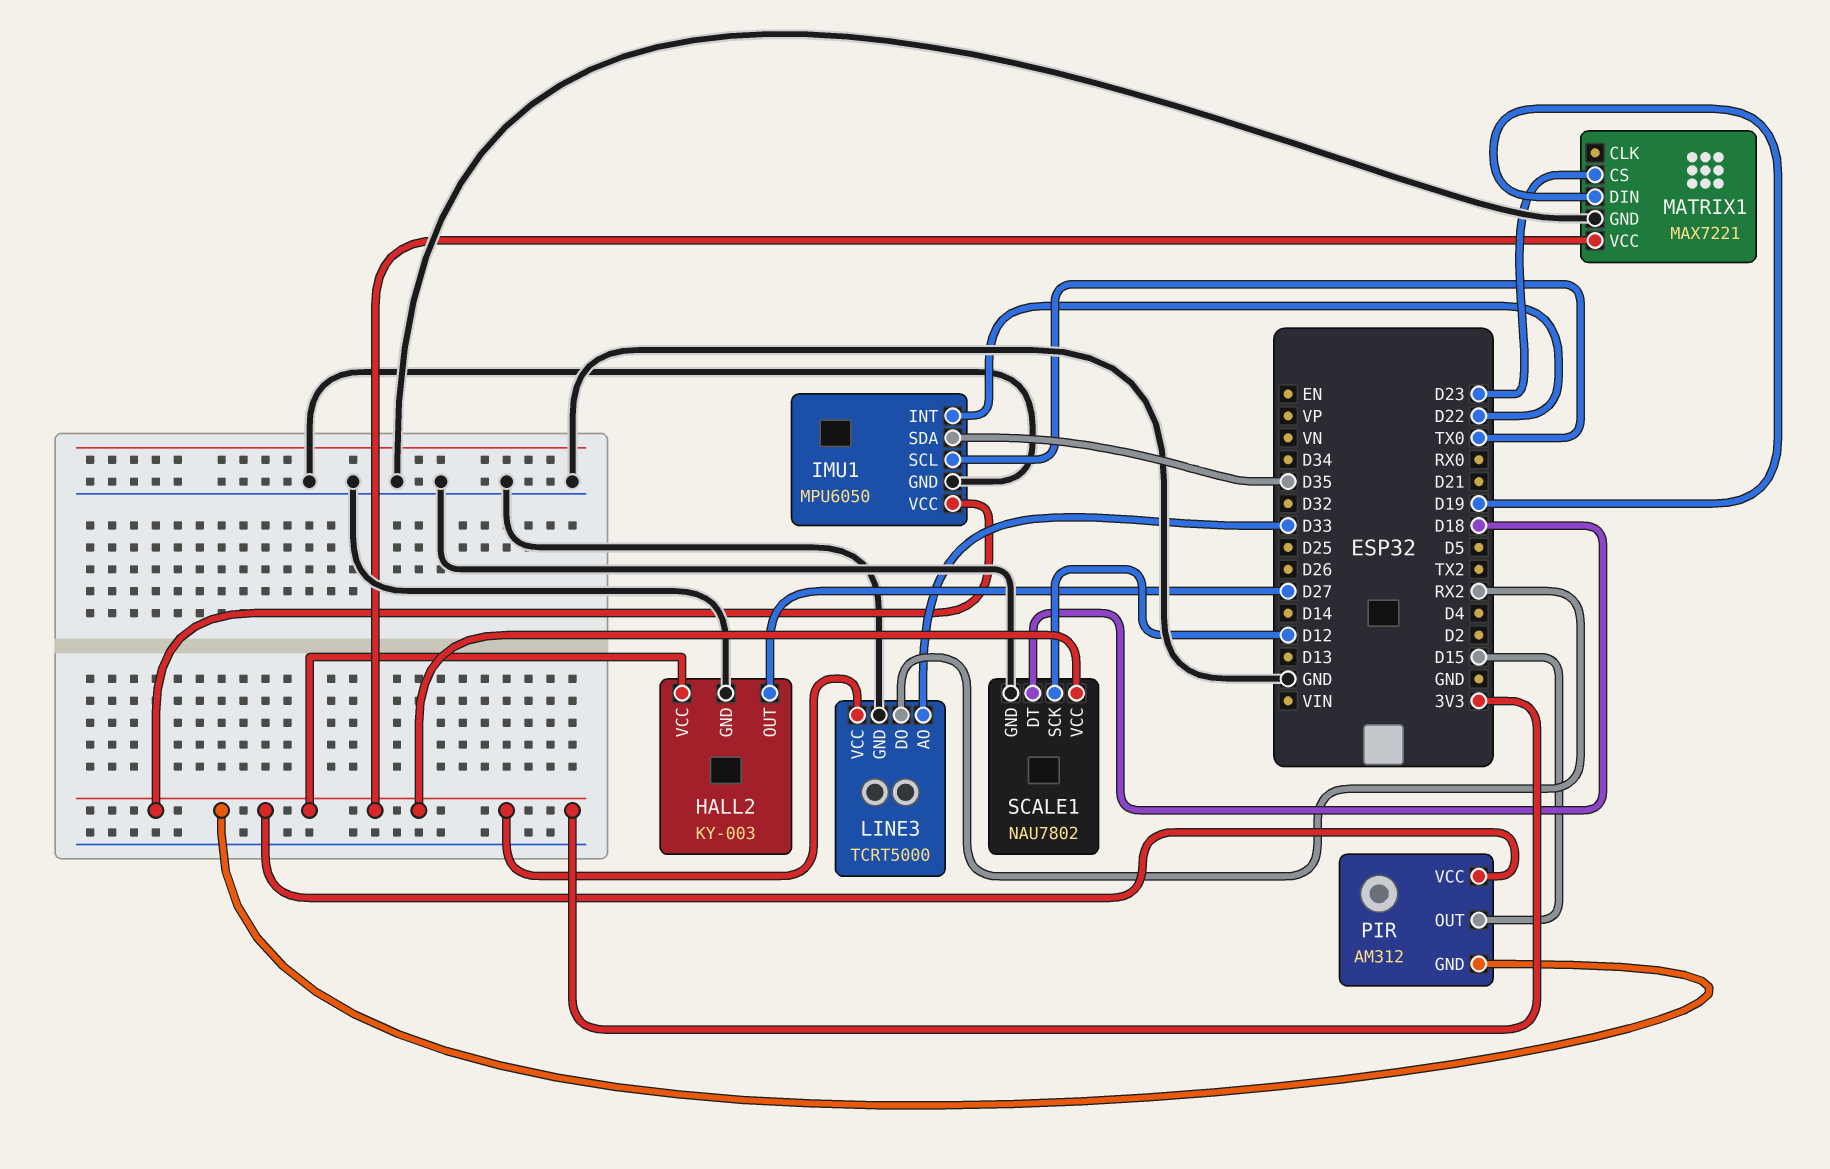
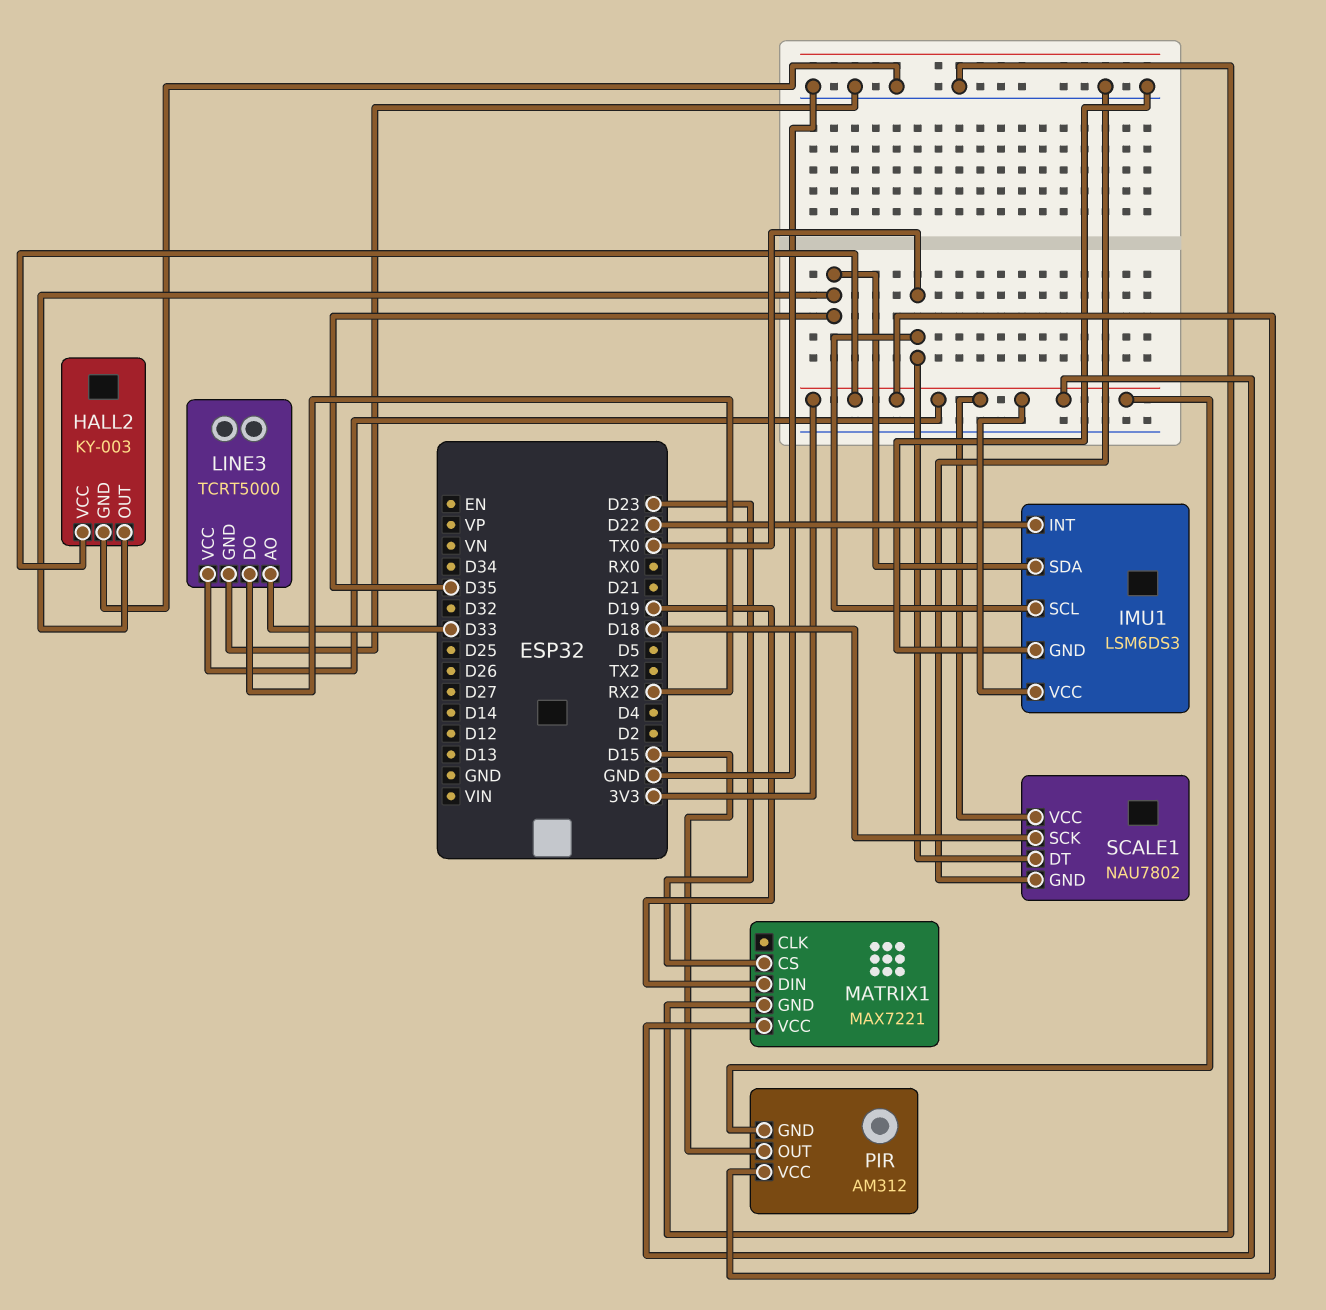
HALL2 pin OUT: D27 -> D35
IMU1: MPU6050 -> LSM6DS3
SCALE1 pin DT: D18 -> TX0
SCALE1 pin SCK: D12 -> D18

